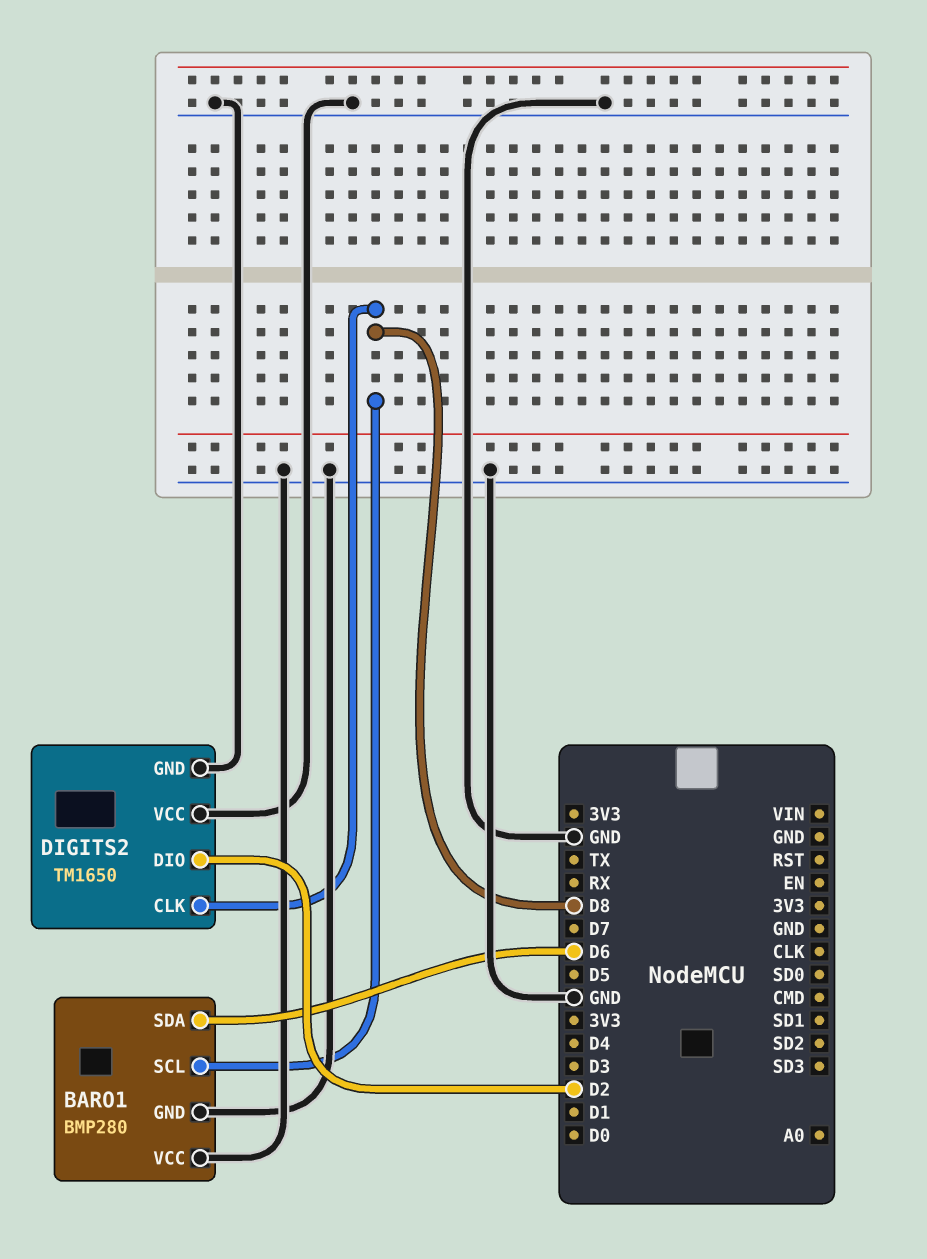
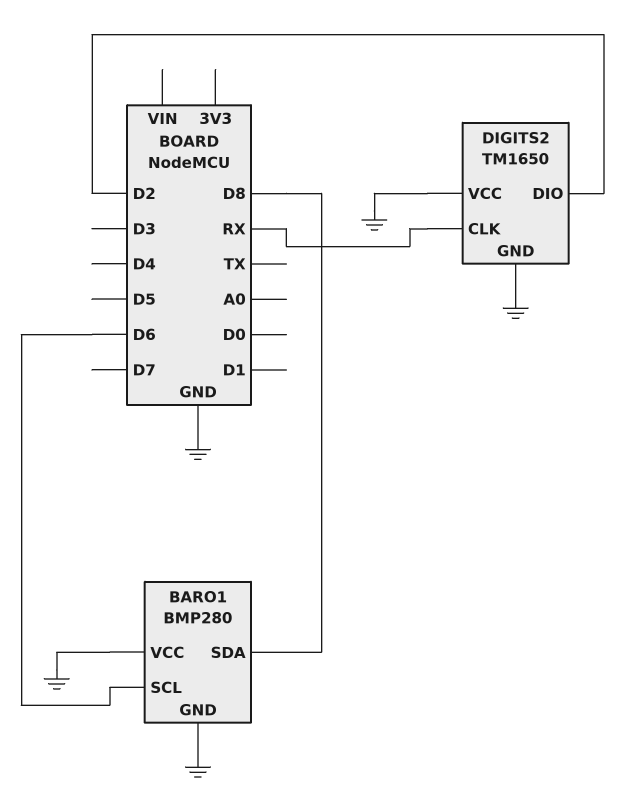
BARO1 pin SCL: D8 -> D6
BARO1 pin SDA: D6 -> D8
DIGITS2 pin CLK: D8 -> RX

